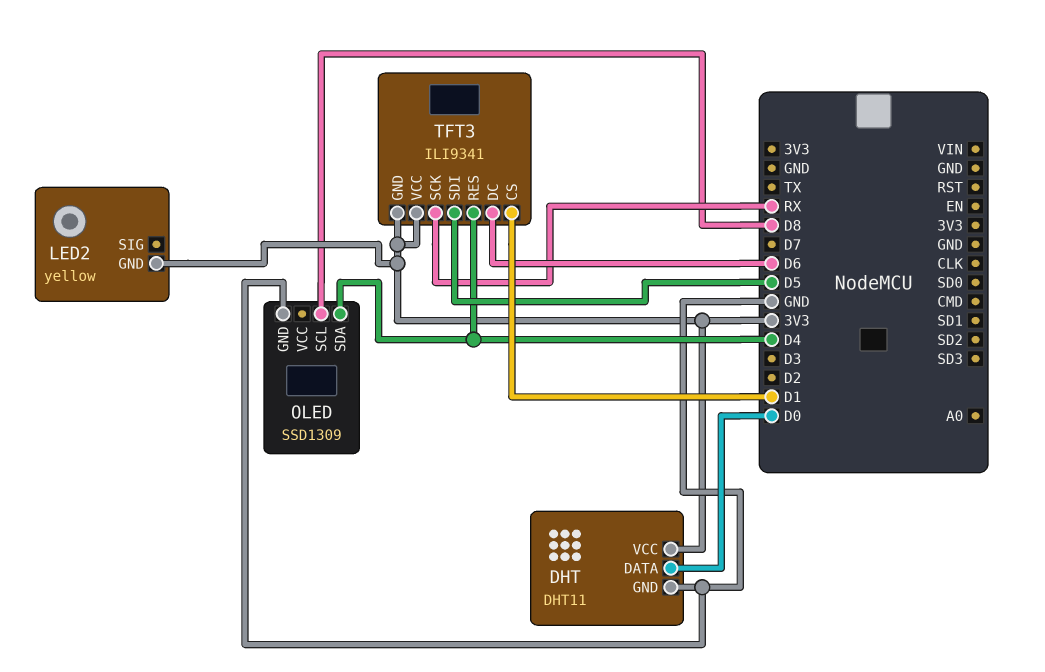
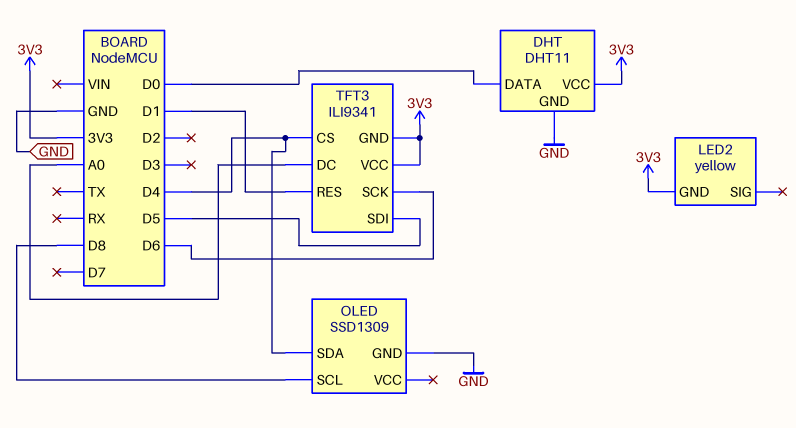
TFT3 pin CS: D1 -> D4
TFT3 pin DC: D6 -> A0
TFT3 pin RES: D4 -> D1
TFT3 pin SCK: RX -> D6

